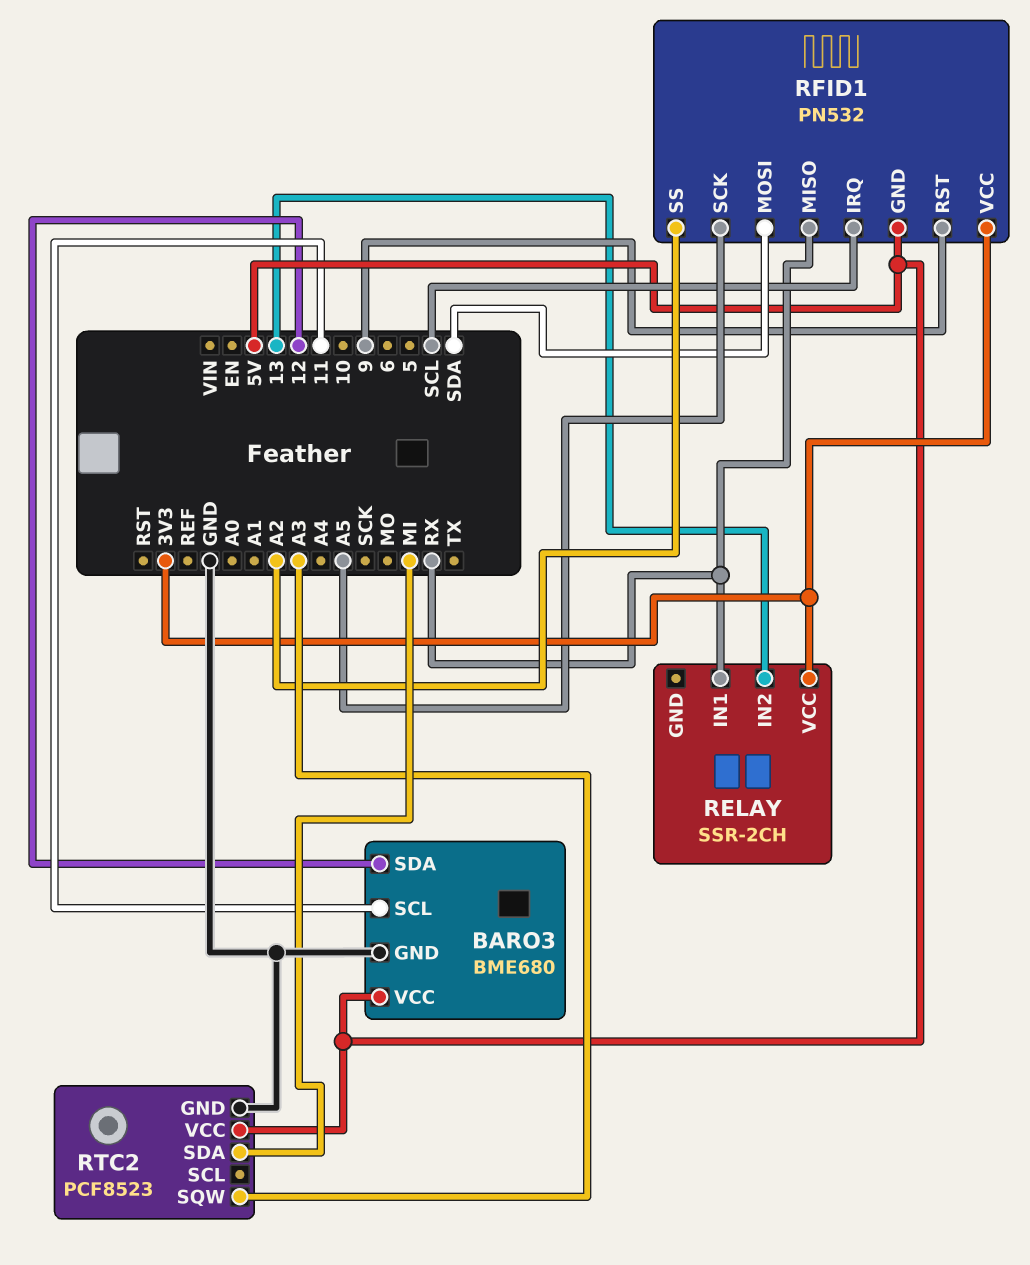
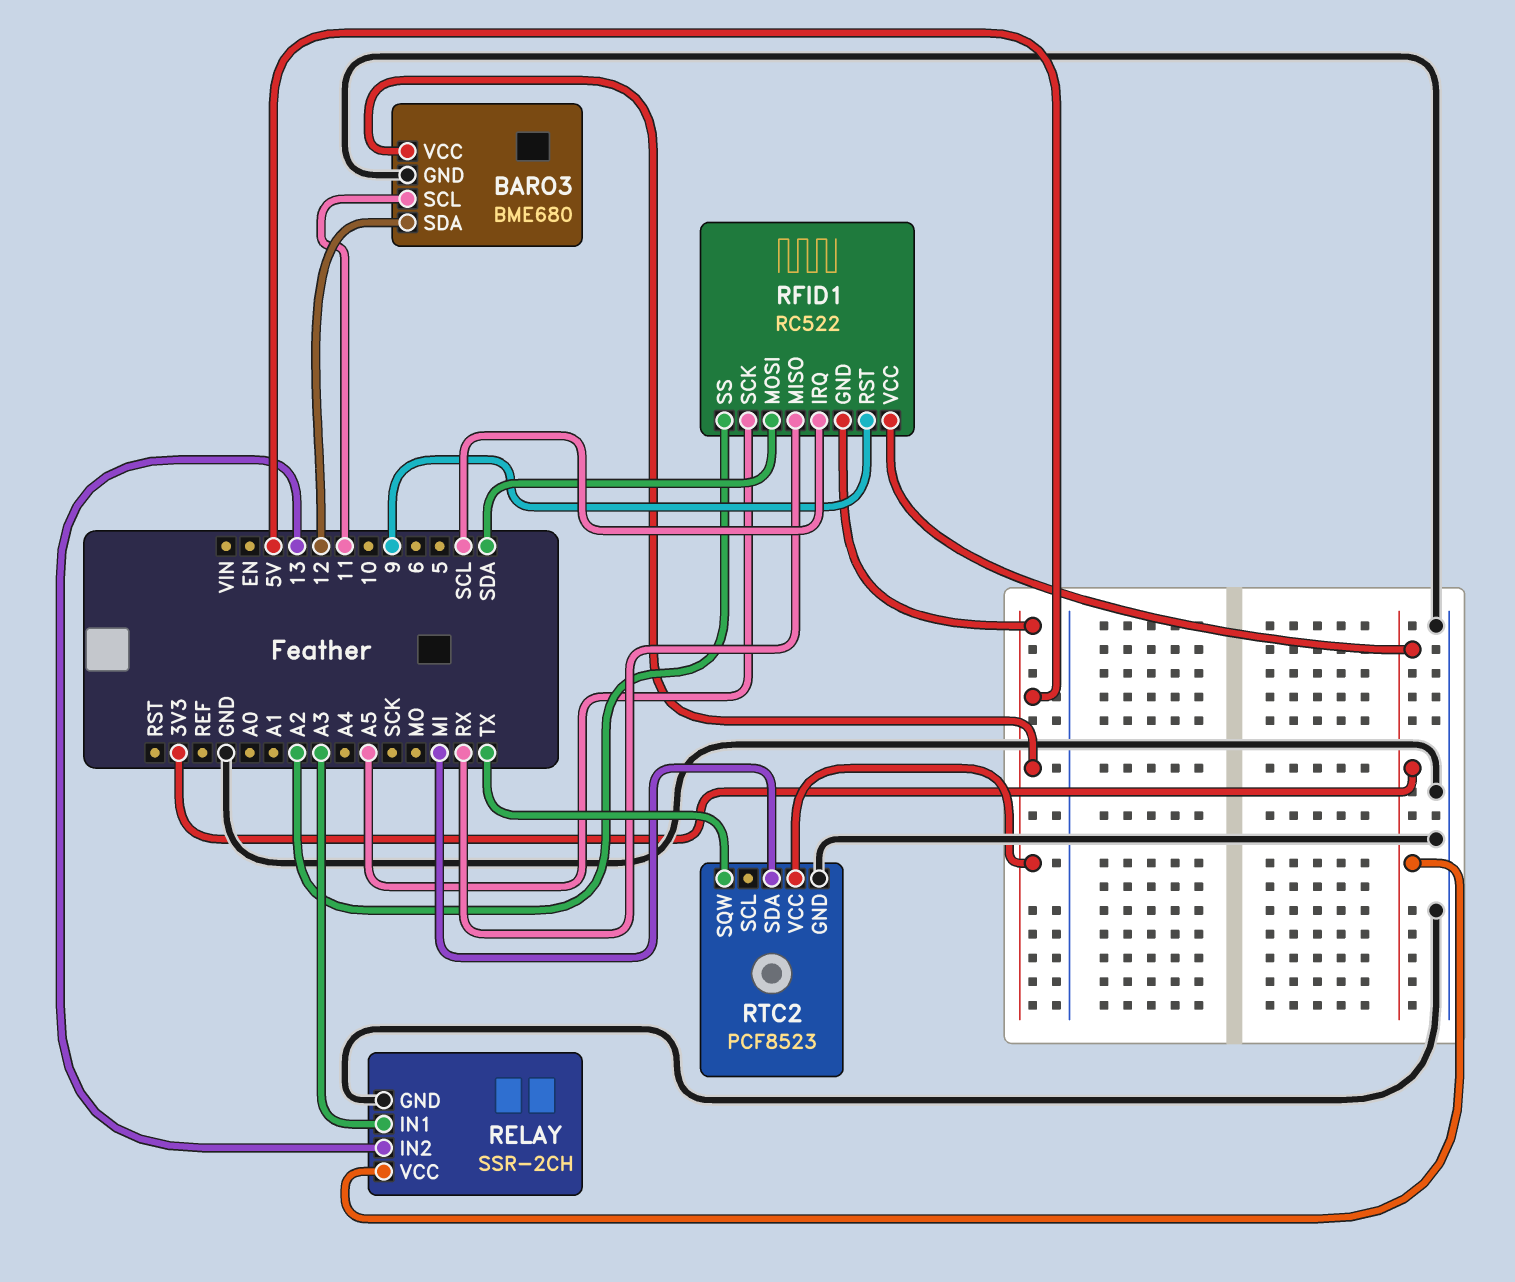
RELAY pin GND: none -> GND
RELAY pin IN1: RX -> A3
RFID1: PN532 -> RC522
RTC2 pin SQW: A3 -> TX

